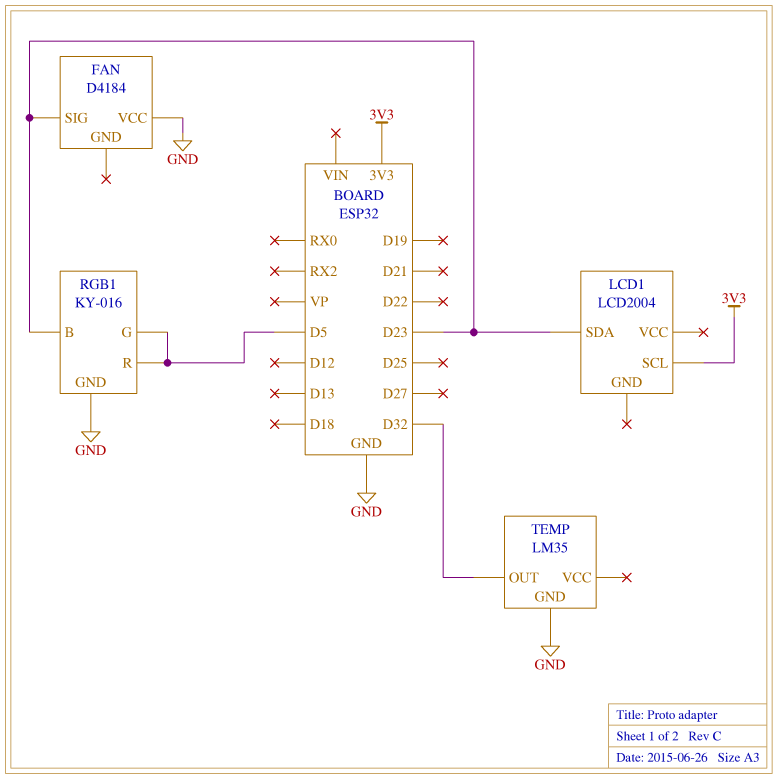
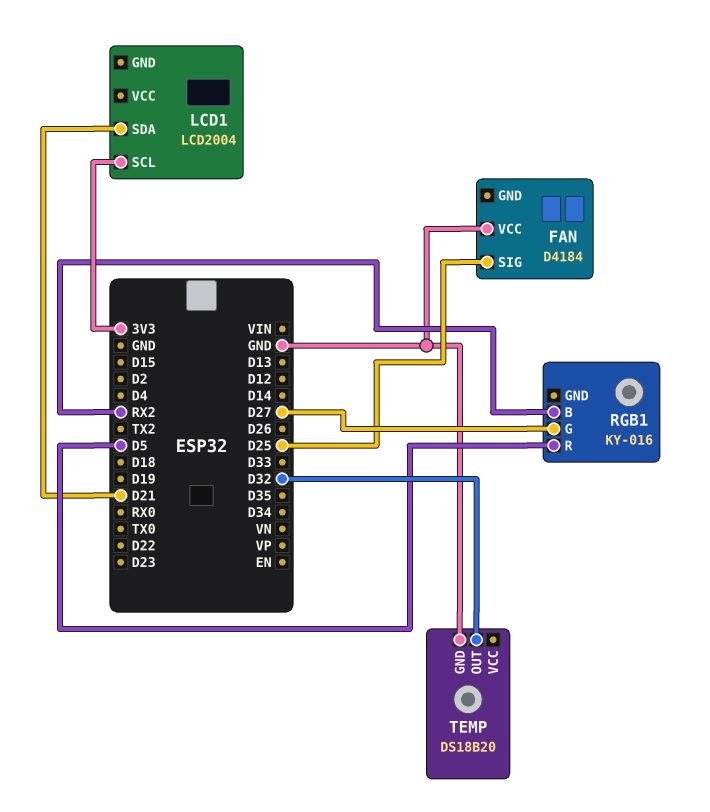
FAN pin SIG: D23 -> D25
LCD1 pin SDA: D23 -> D21
RGB1 pin B: D23 -> RX2
RGB1 pin G: D5 -> D27
RGB1 pin GND: GND -> none
TEMP: LM35 -> DS18B20

